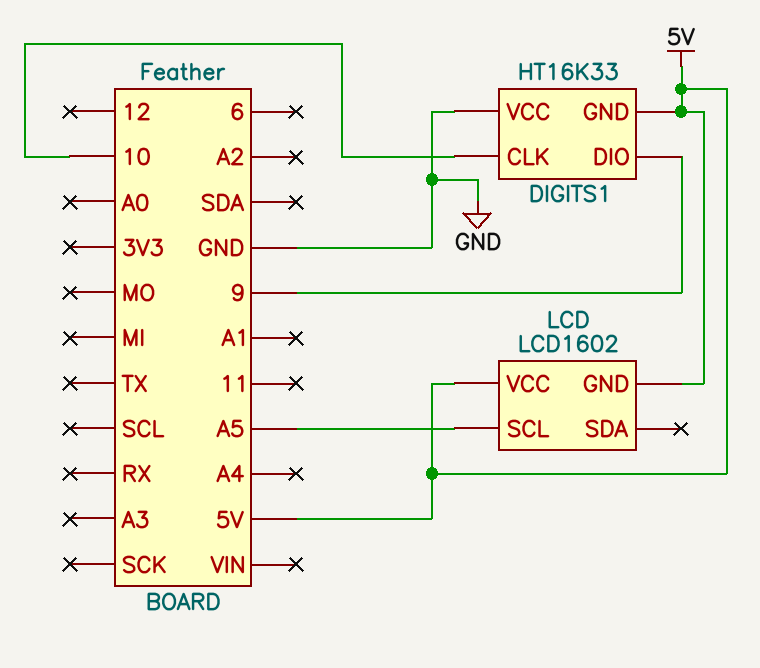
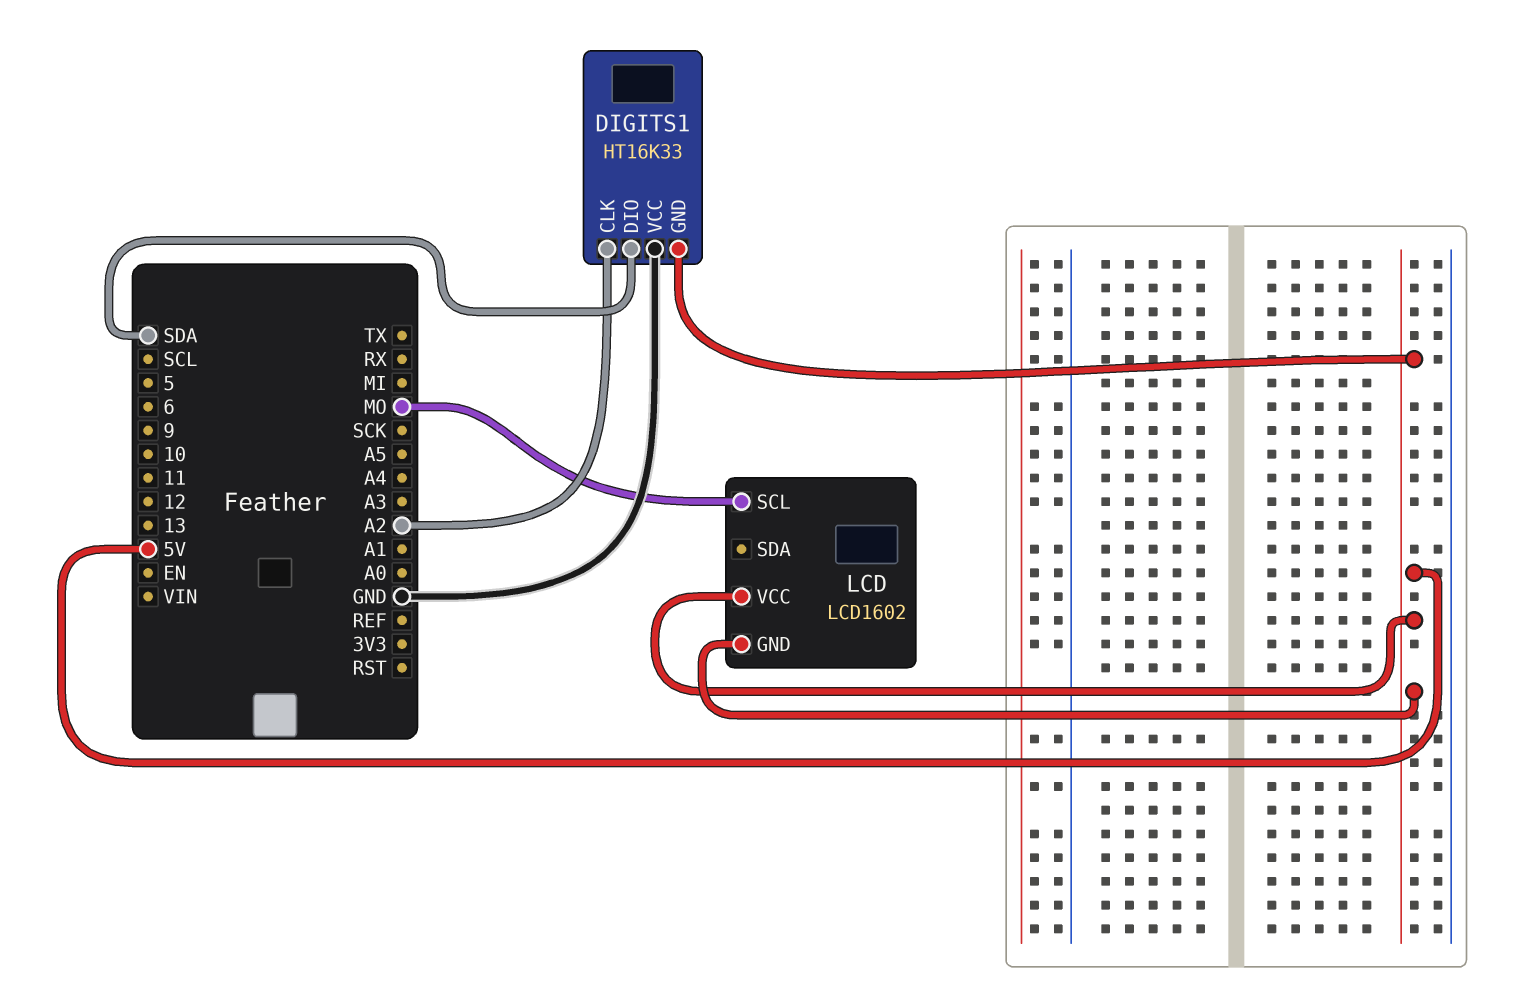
DIGITS1 pin CLK: 10 -> A2
DIGITS1 pin DIO: 9 -> SDA
LCD pin SCL: A5 -> MO

